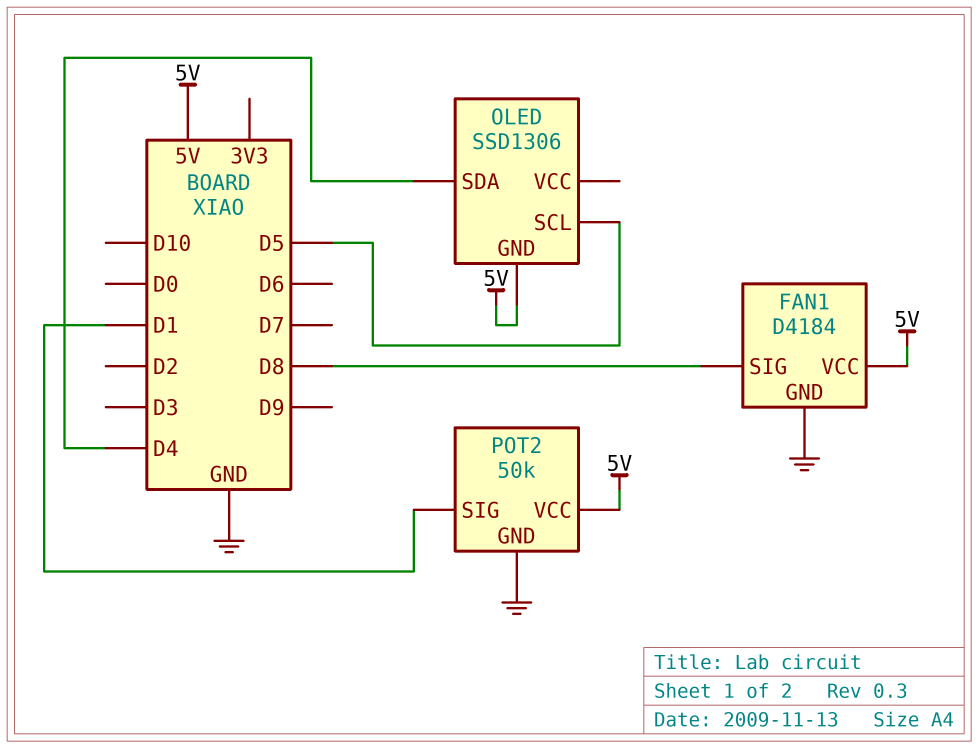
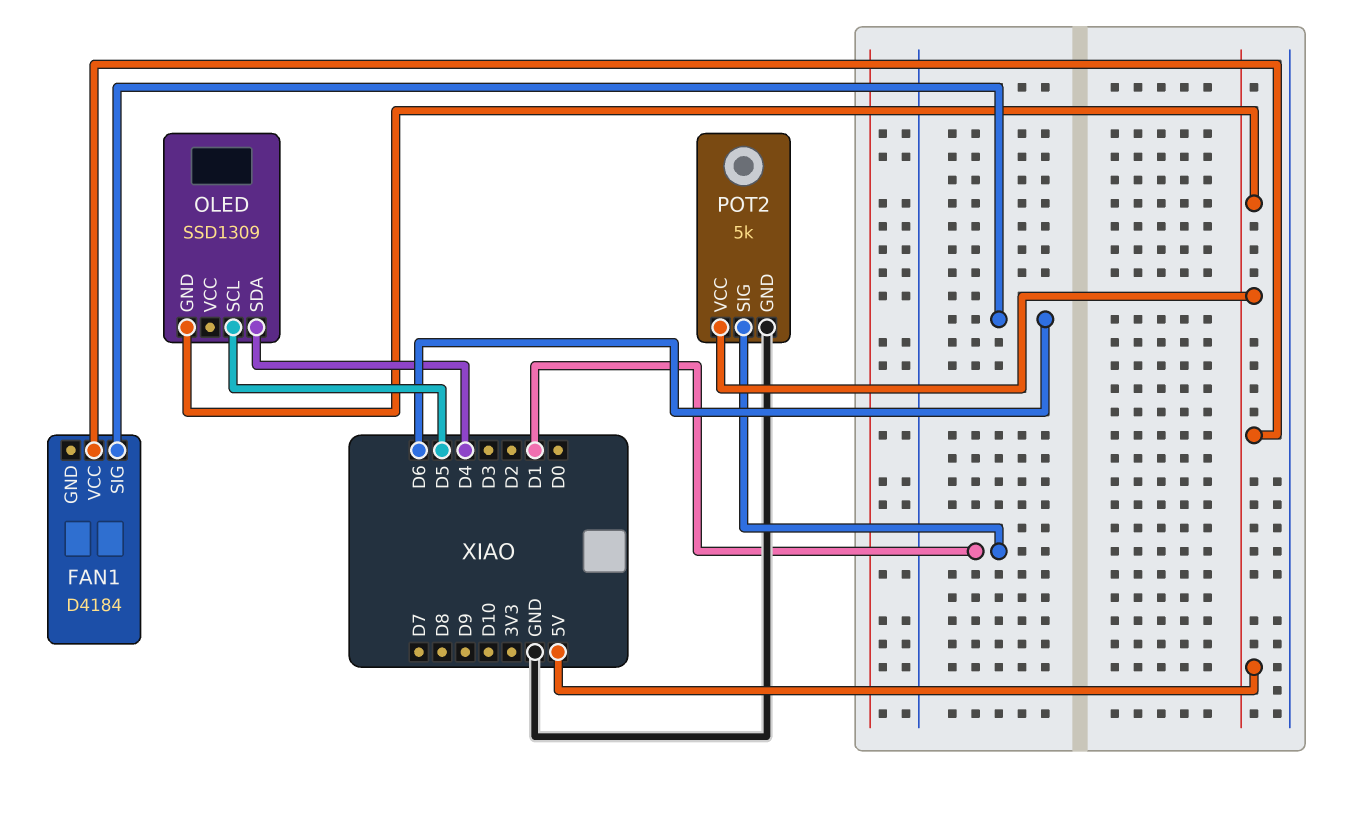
FAN1 pin GND: GND -> none
FAN1 pin SIG: D8 -> D6
OLED: SSD1306 -> SSD1309
POT2: 50k -> 5k

